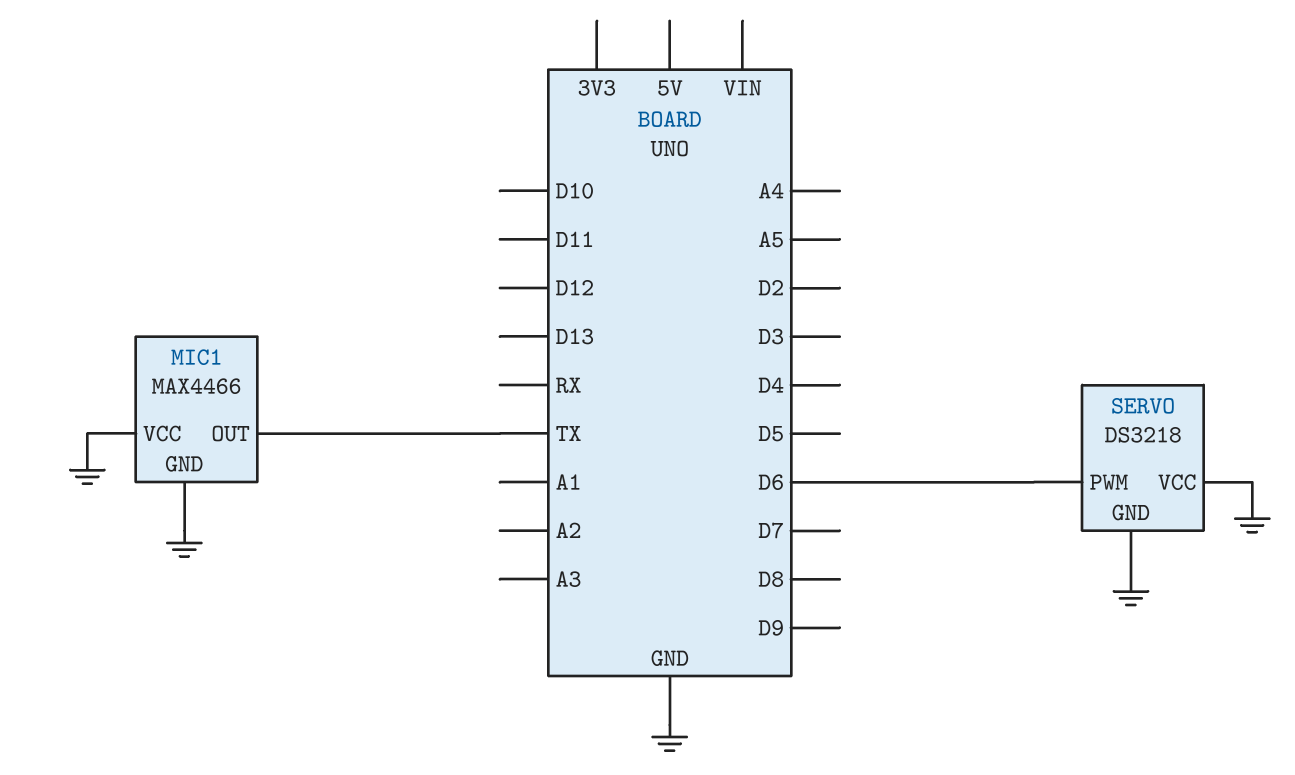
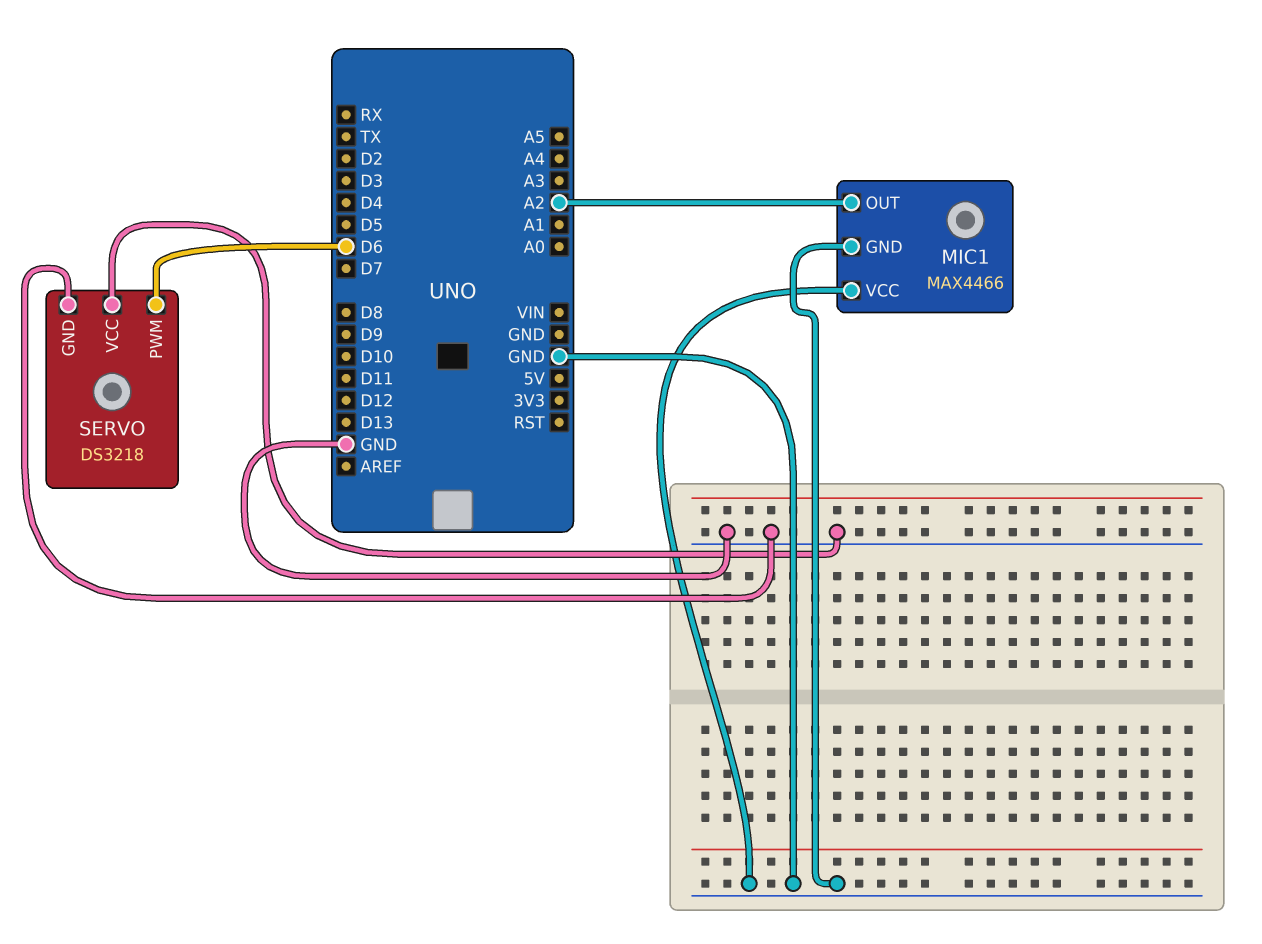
MIC1 pin OUT: TX -> A2

